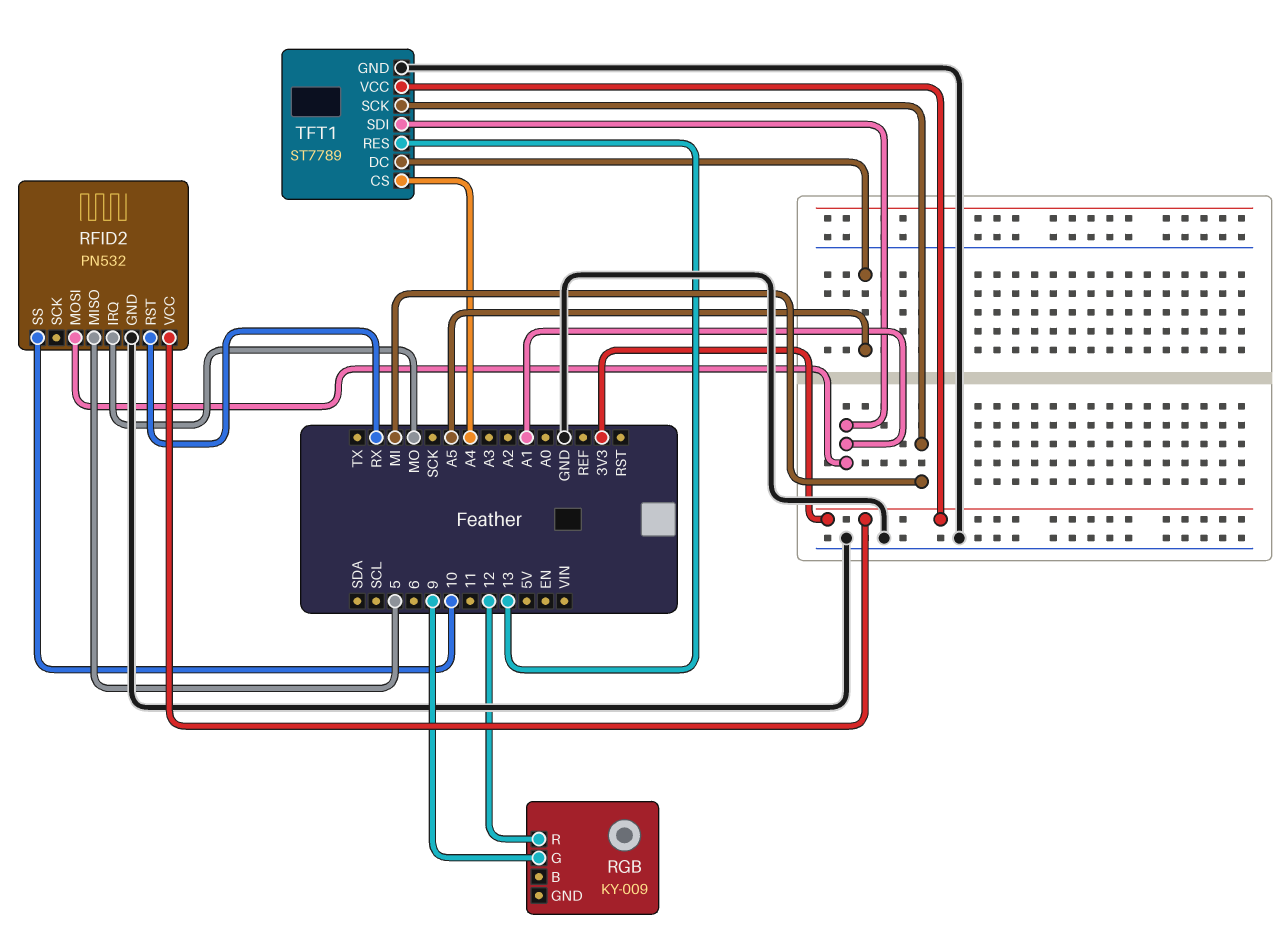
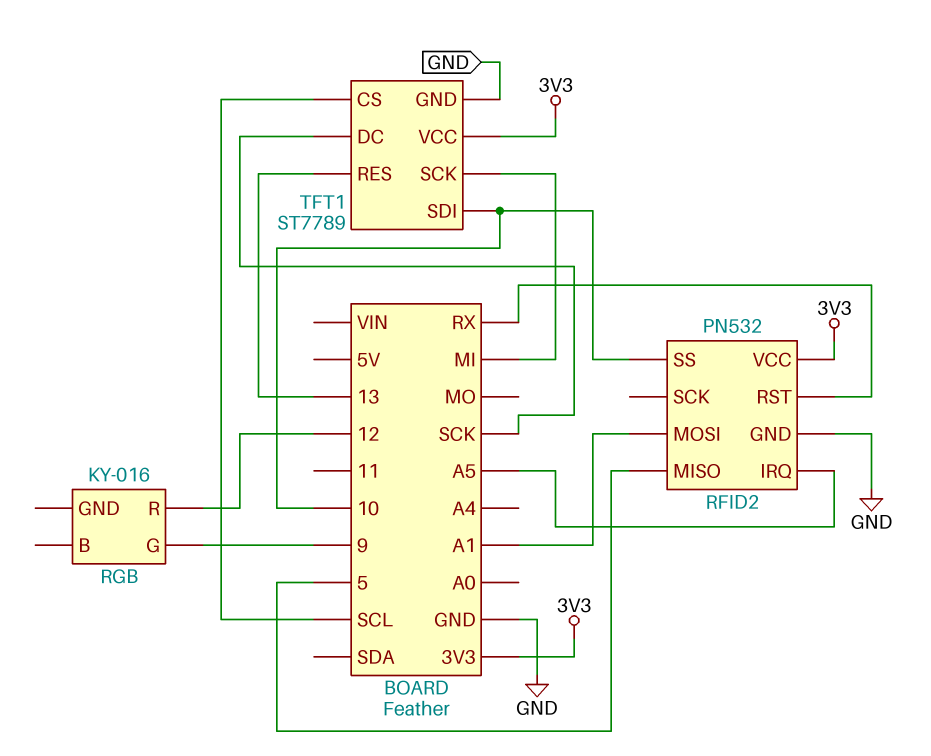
RFID2 pin IRQ: MO -> A5
RGB: KY-009 -> KY-016
TFT1 pin CS: A4 -> SCL
TFT1 pin DC: A5 -> SCK
TFT1 pin SDI: A1 -> 10

